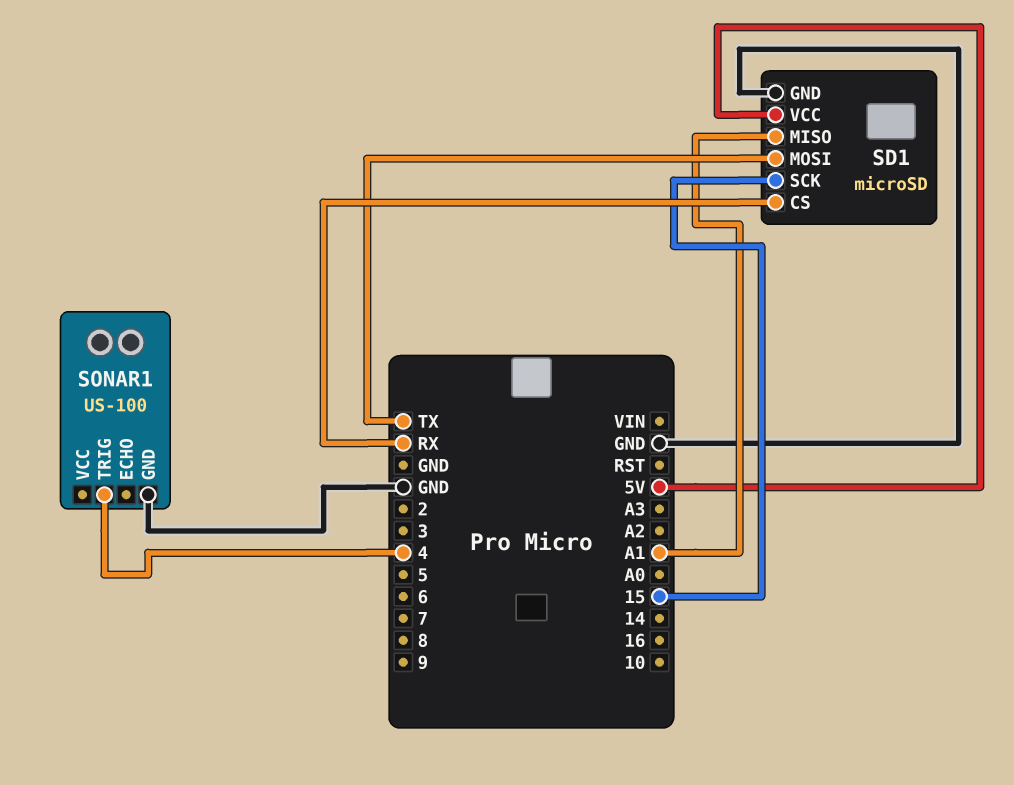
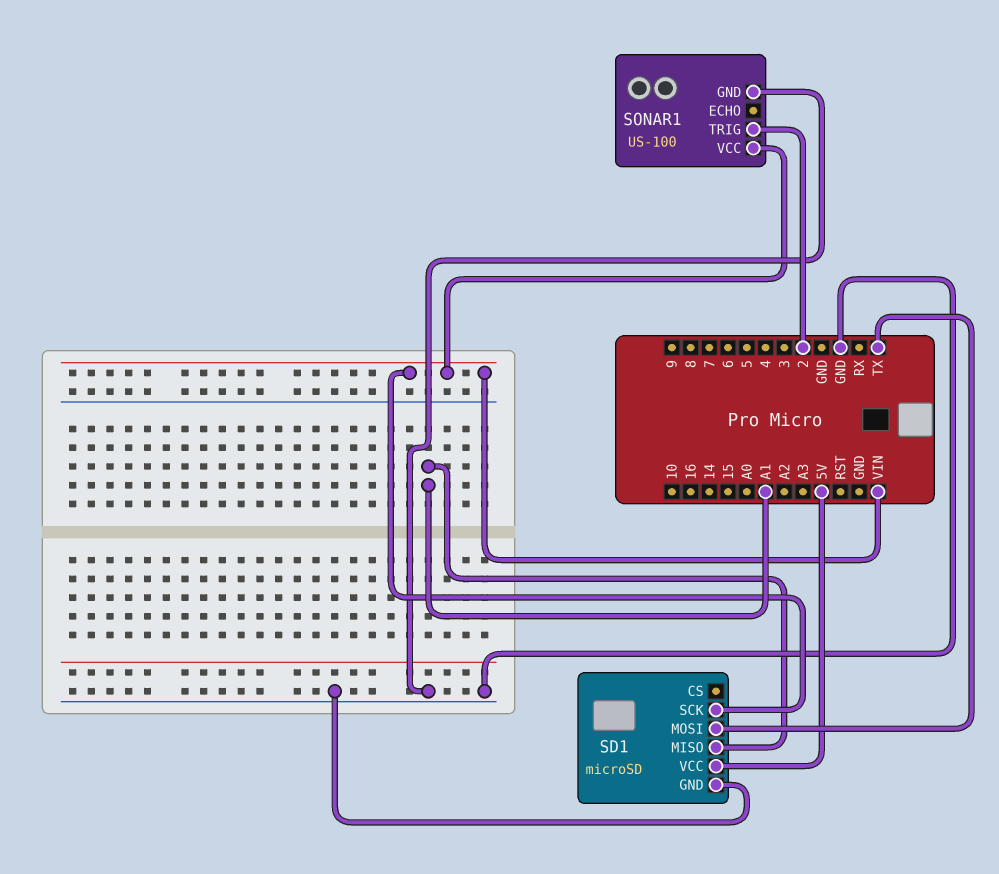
SD1 pin CS: RX -> none
SD1 pin SCK: 15 -> VIN
SONAR1 pin TRIG: 4 -> 2
SONAR1 pin VCC: none -> VIN

